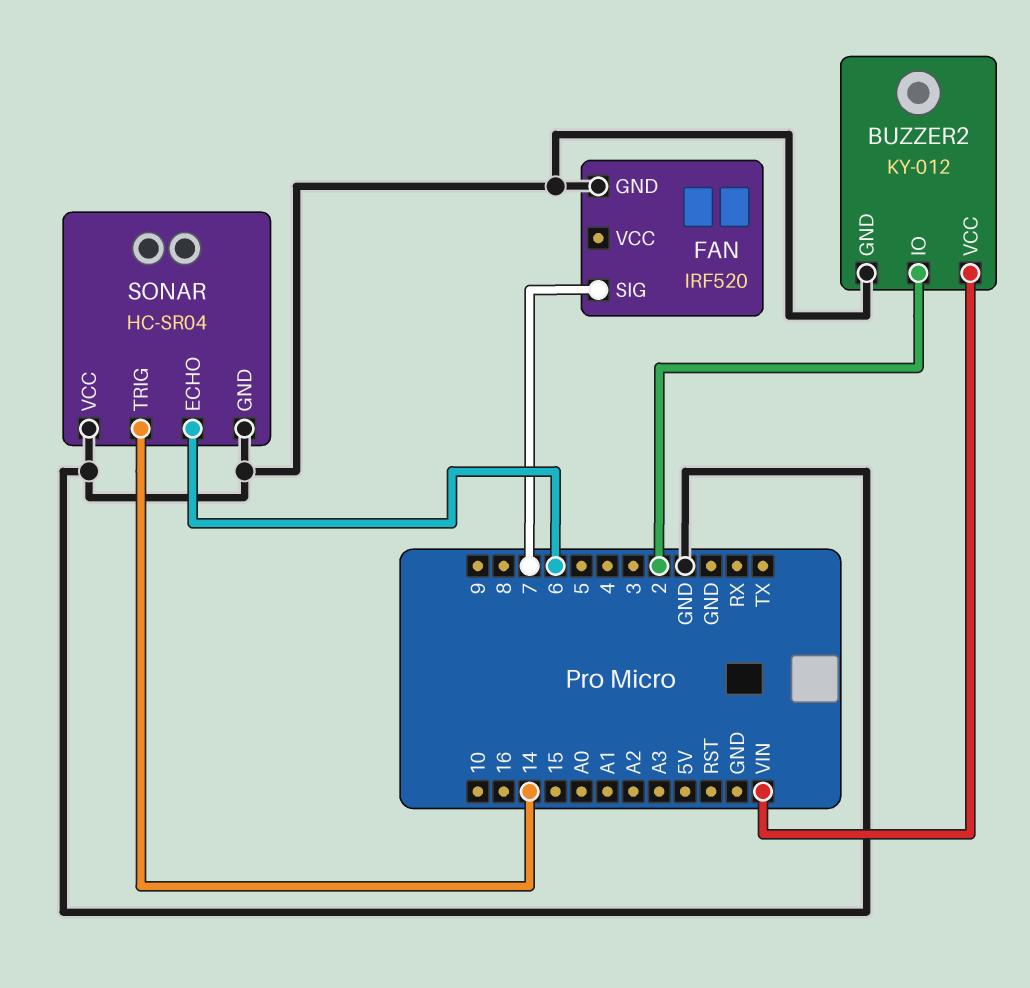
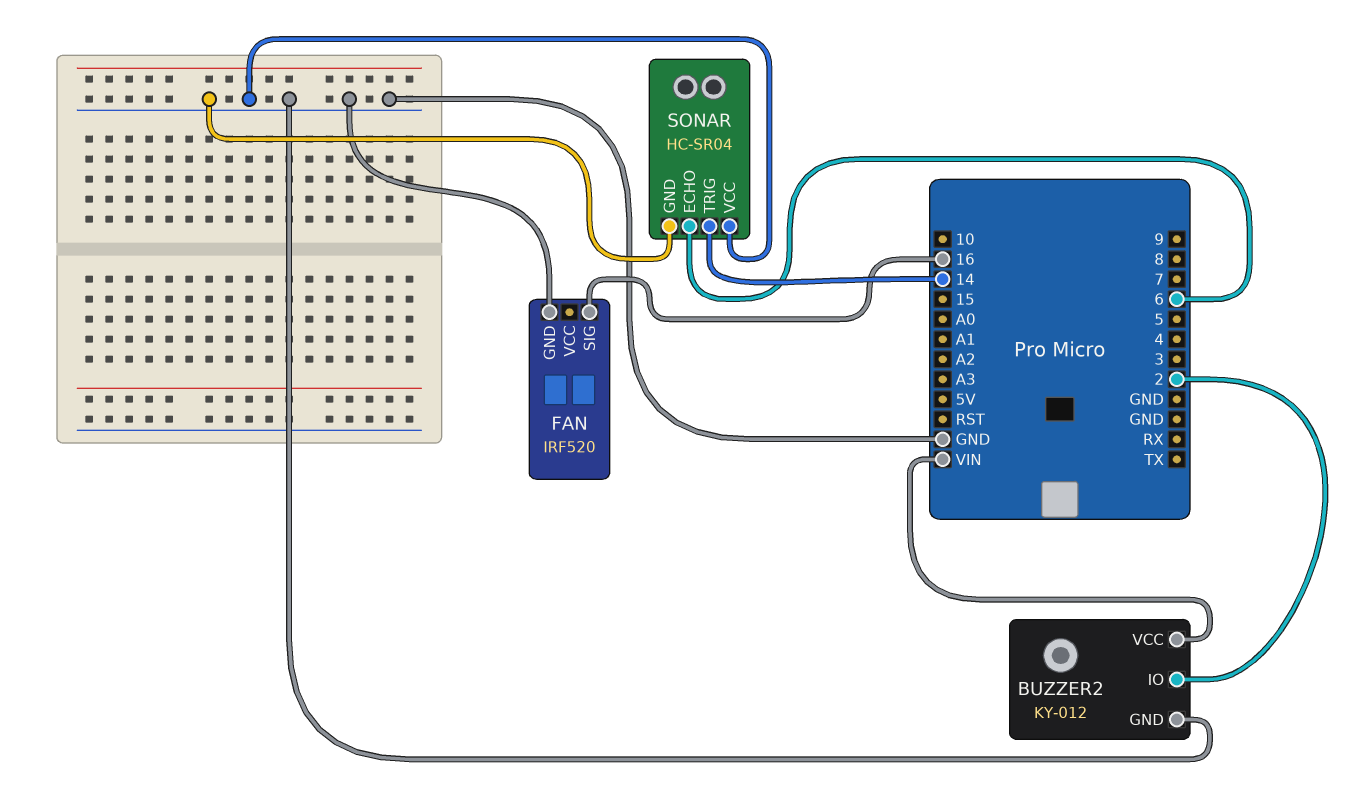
FAN pin SIG: 7 -> 16

